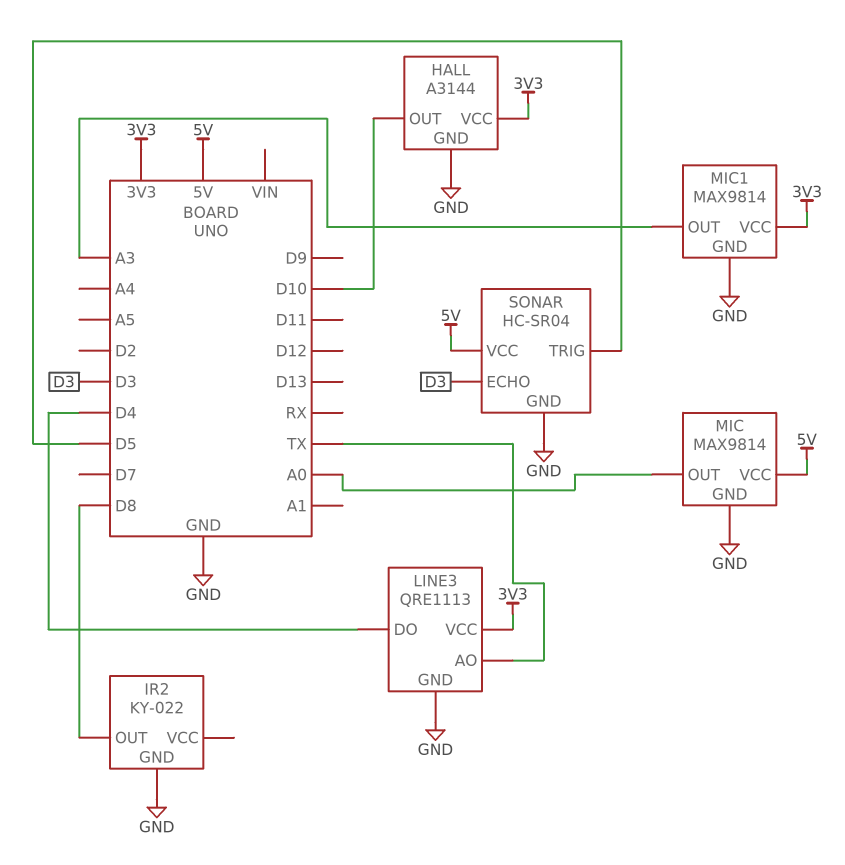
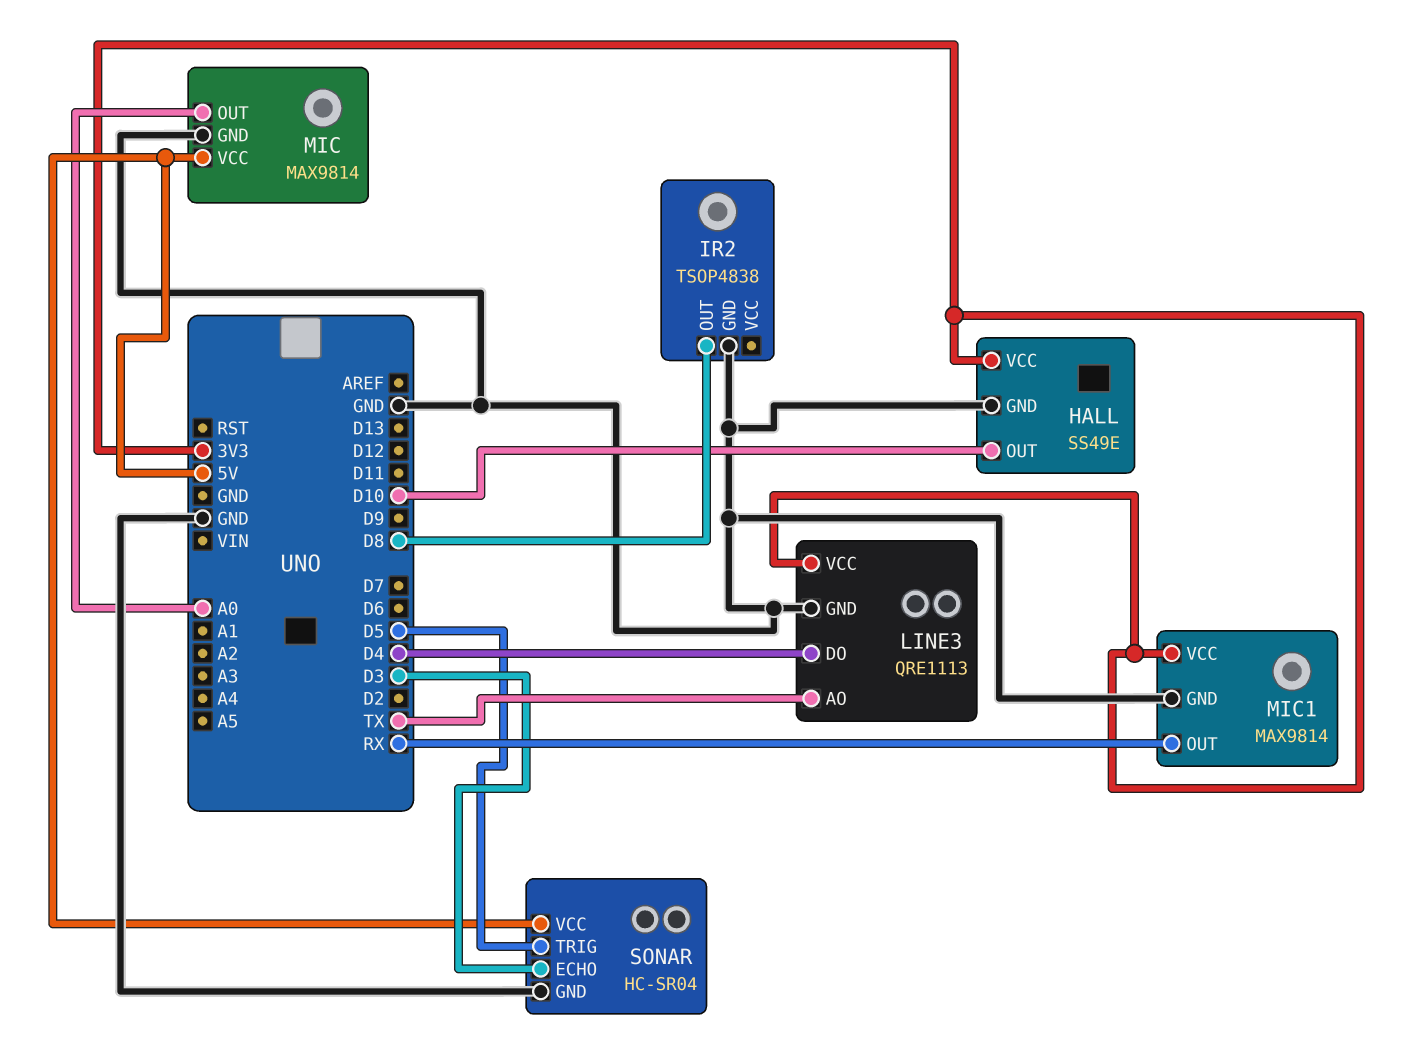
HALL: A3144 -> SS49E
IR2: KY-022 -> TSOP4838
MIC1 pin OUT: A3 -> RX

